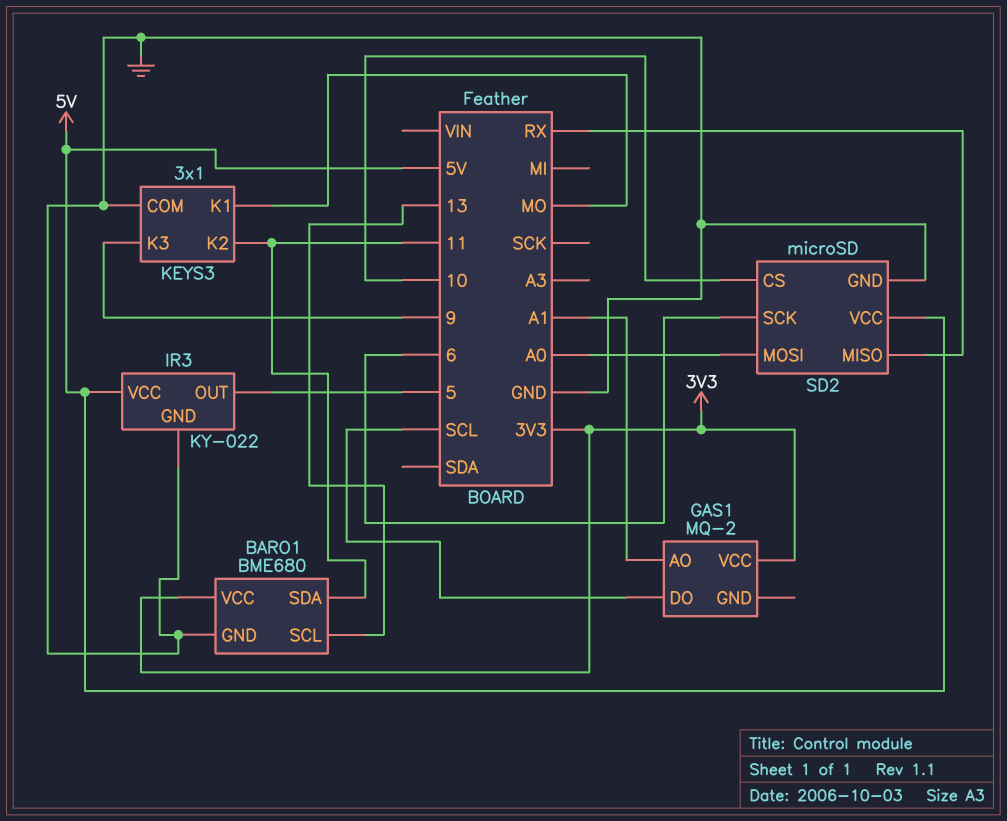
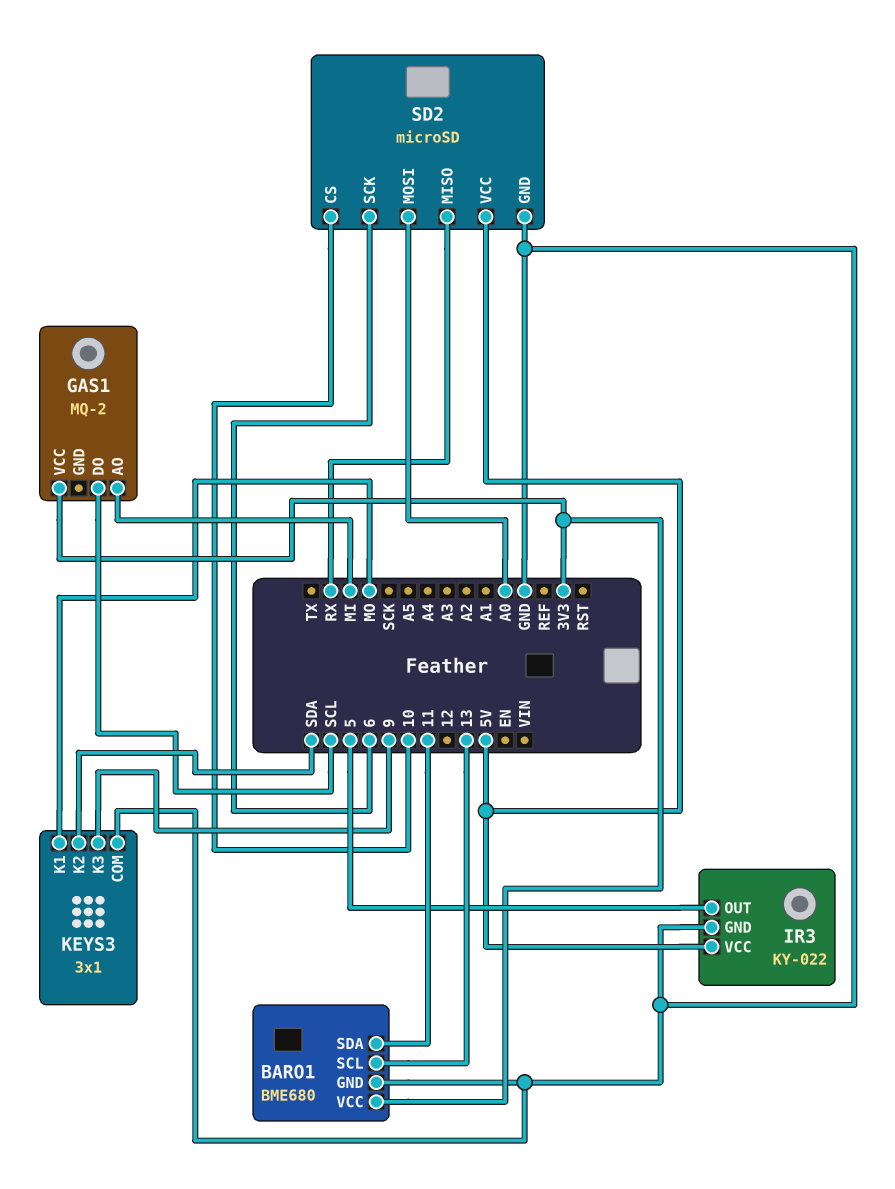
GAS1 pin AO: A1 -> MI
KEYS3 pin K2: 11 -> SDA

